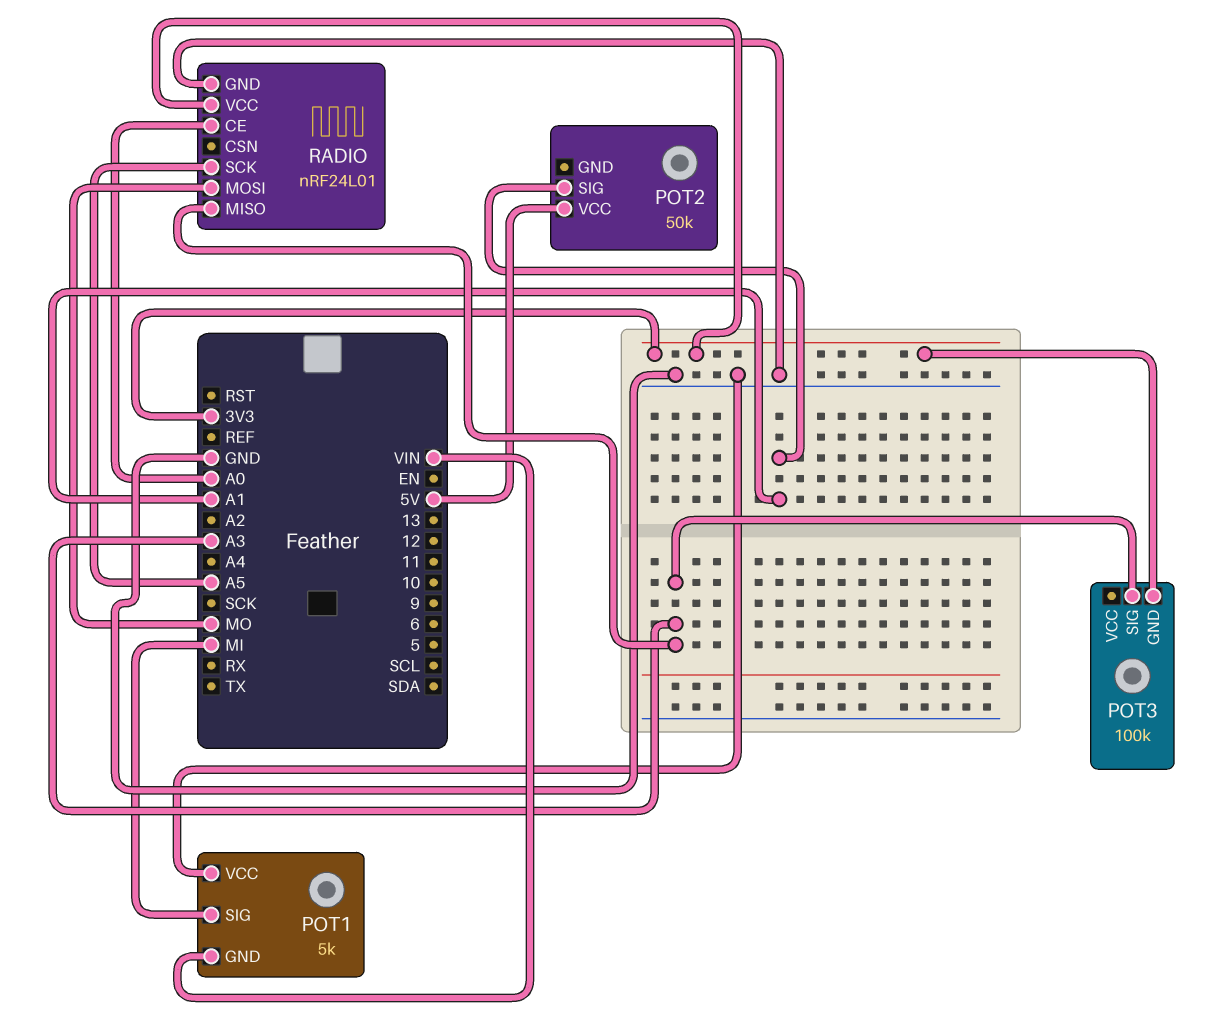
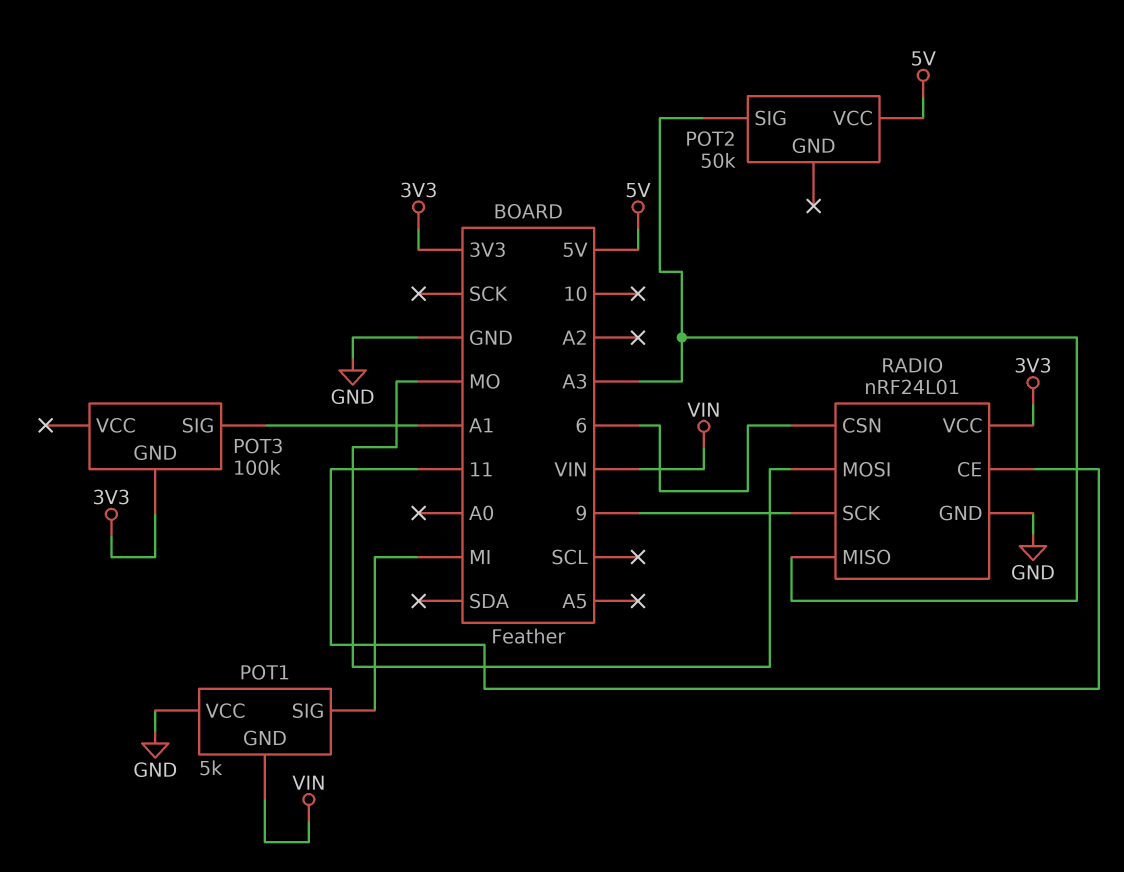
POT2 pin SIG: A1 -> A3
POT3 pin SIG: A3 -> A1
RADIO pin CE: A0 -> 11
RADIO pin CSN: none -> 6
RADIO pin SCK: A5 -> 9

